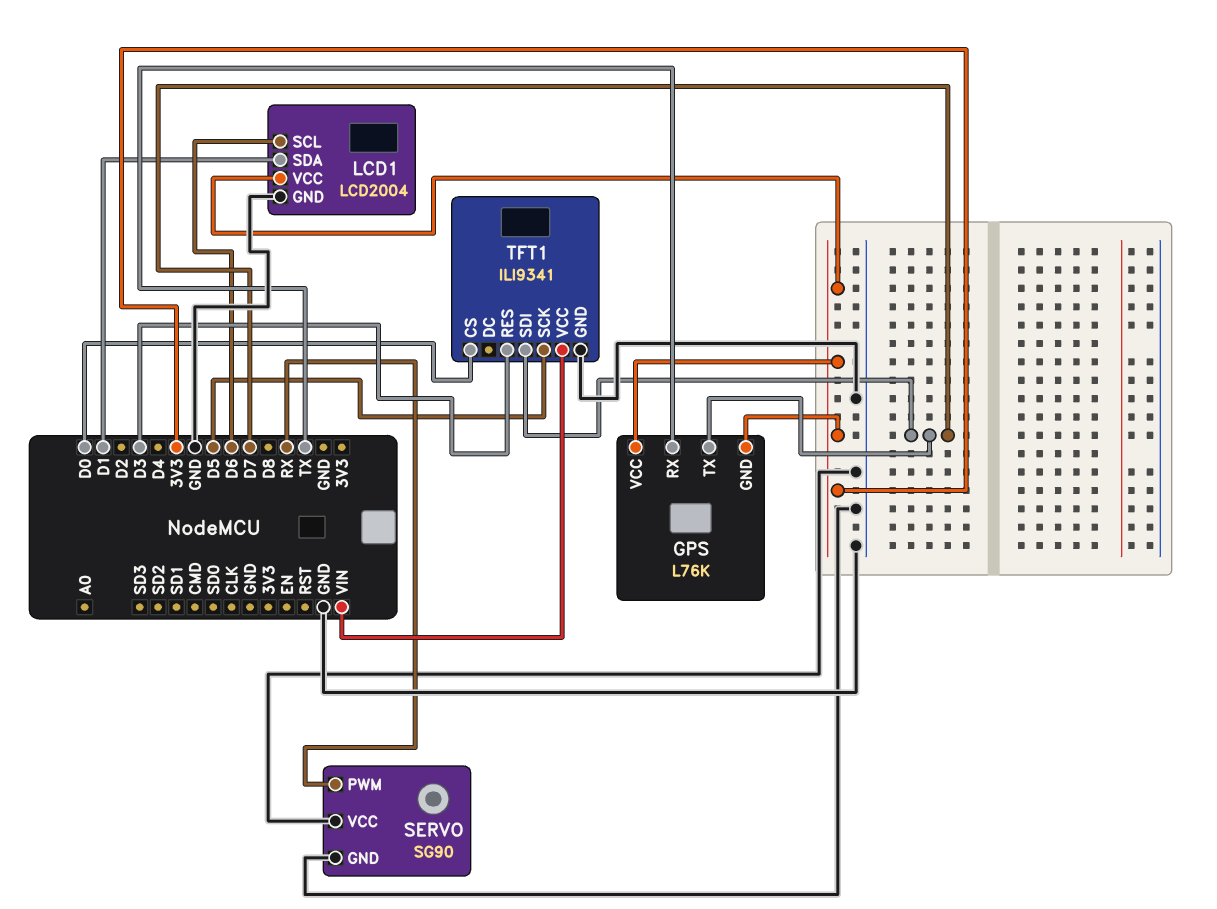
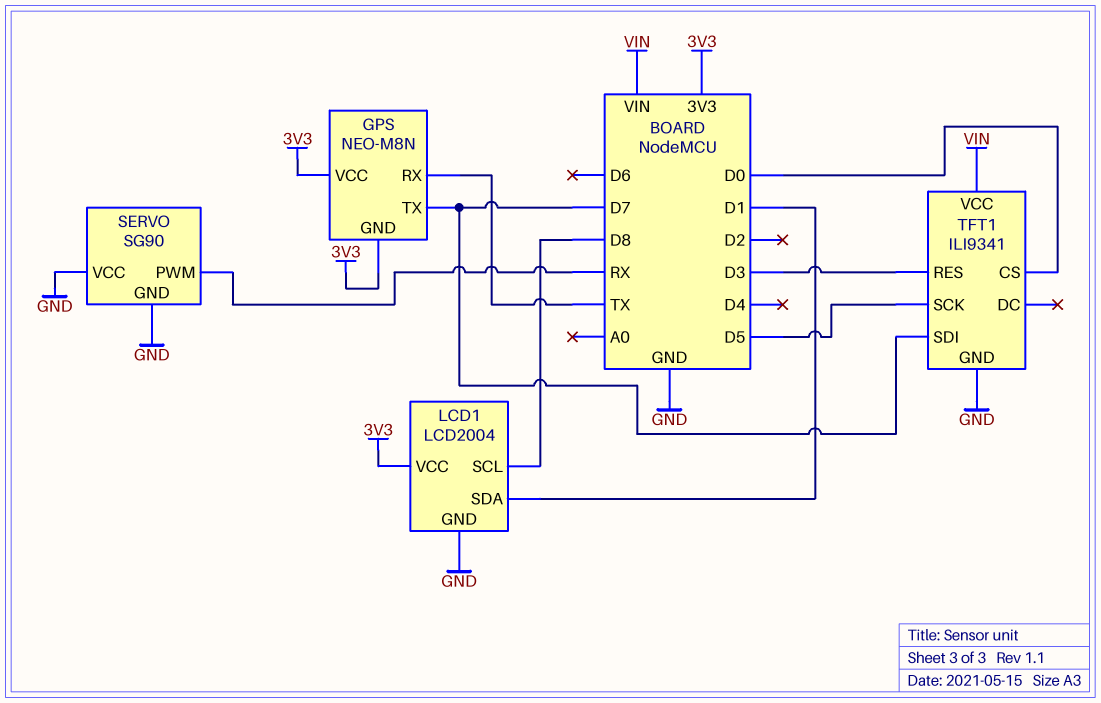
GPS: L76K -> NEO-M8N
LCD1 pin SCL: D6 -> D8

